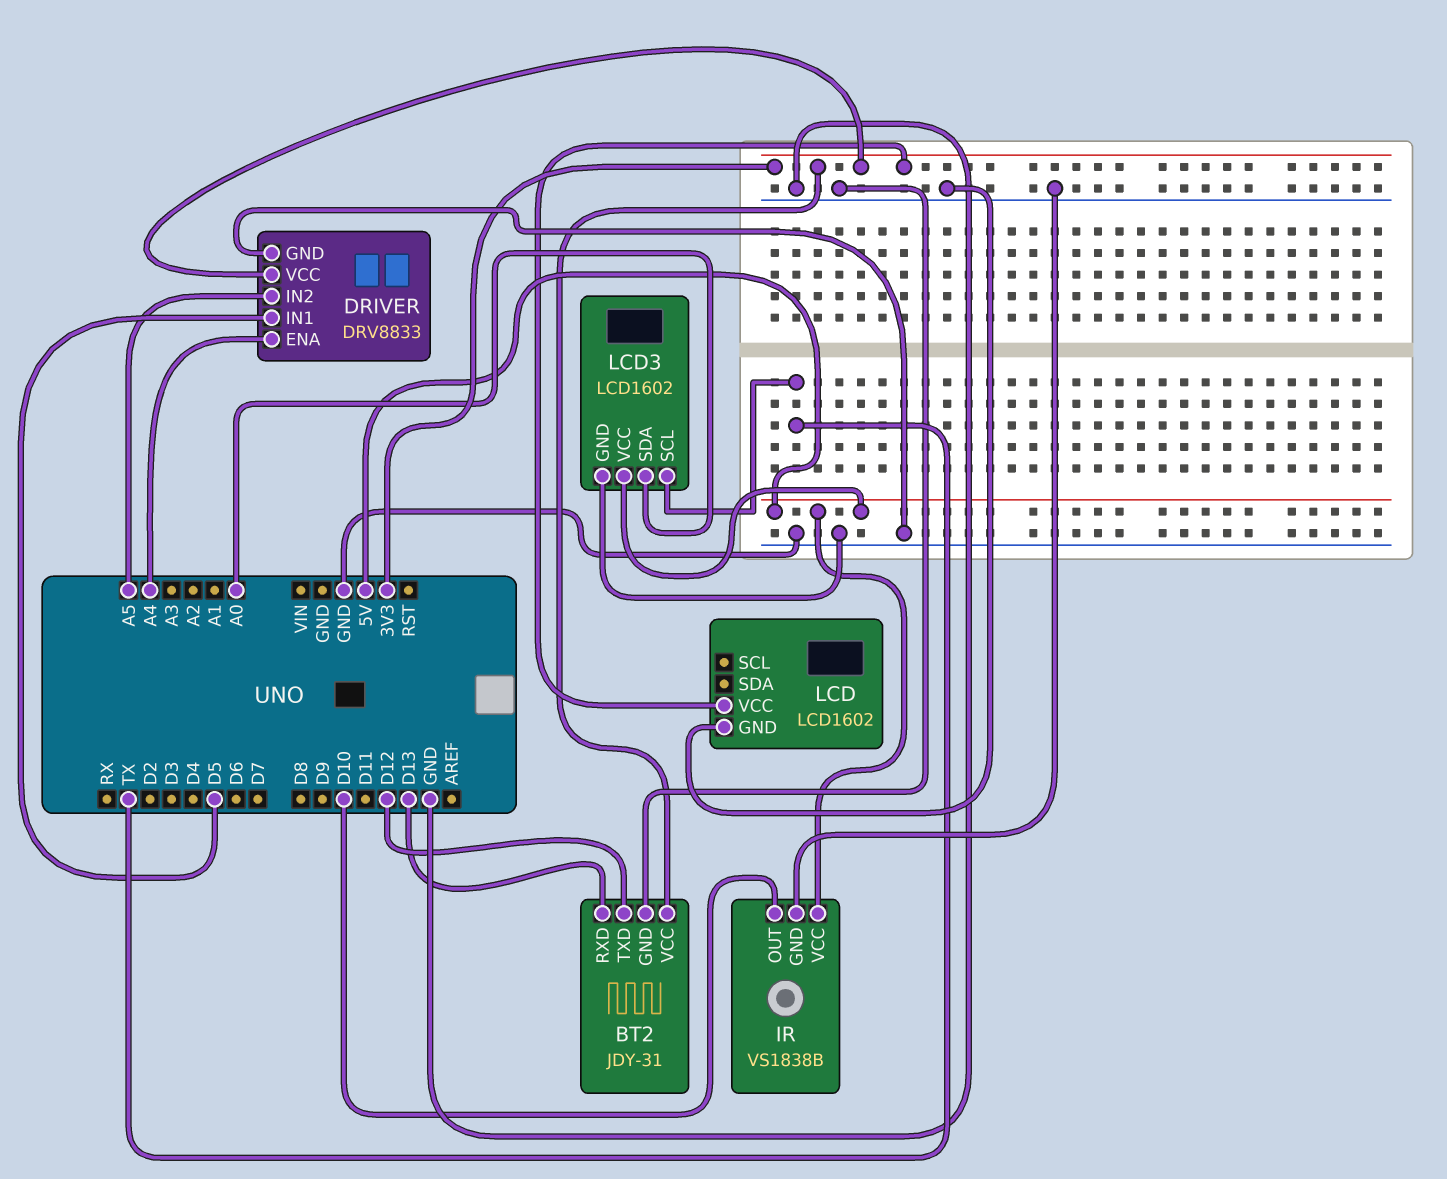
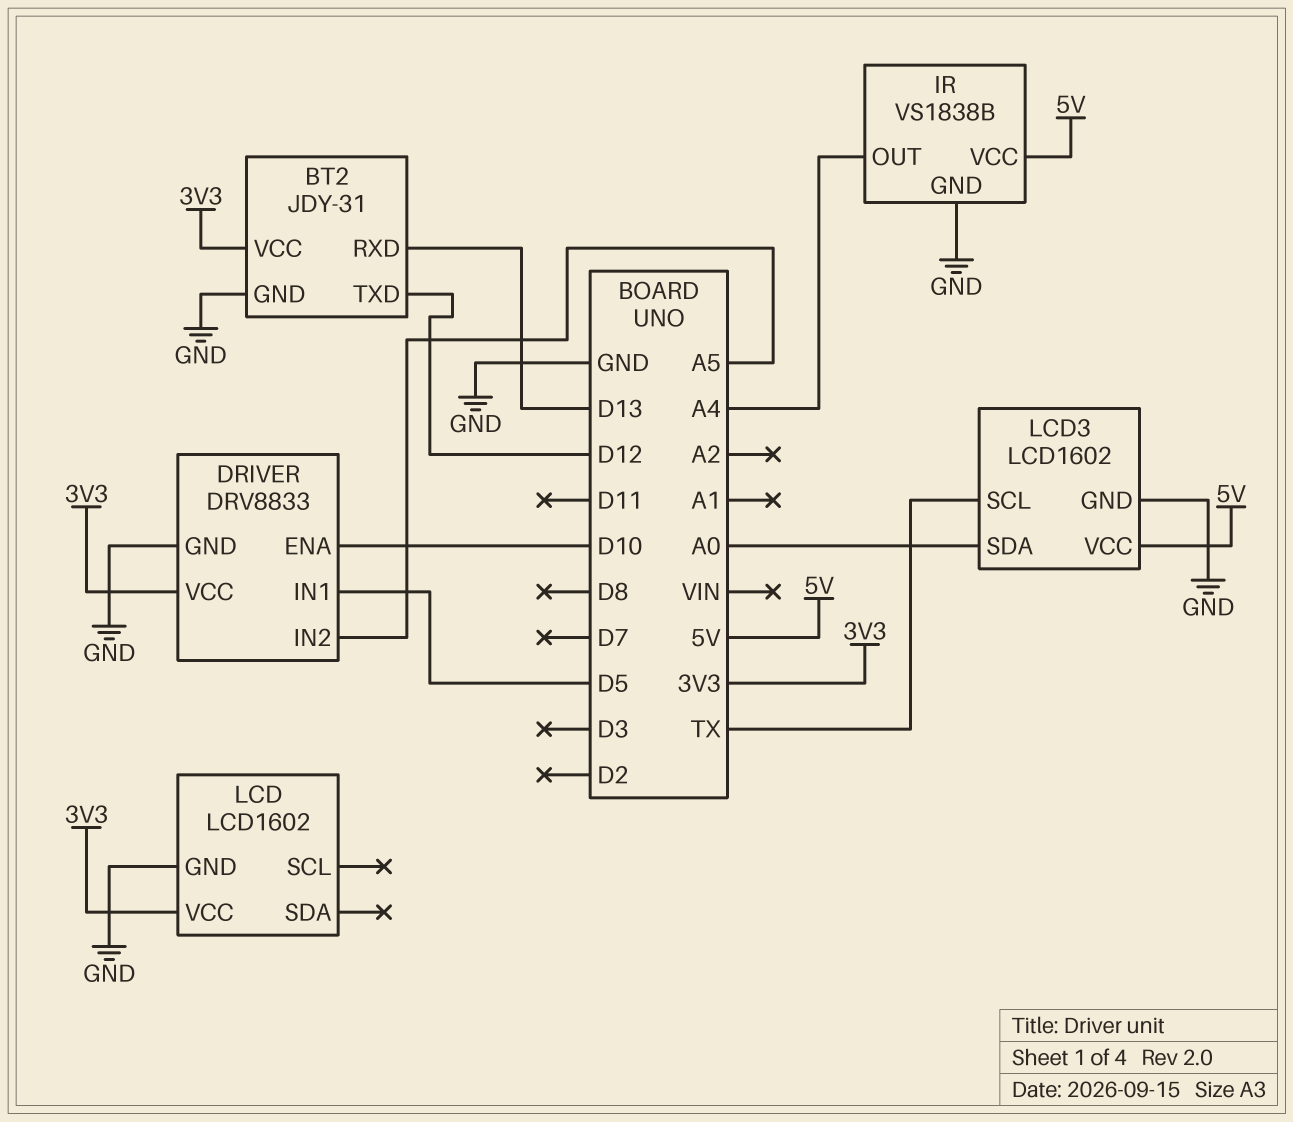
DRIVER pin ENA: A4 -> D10
IR pin OUT: D10 -> A4

